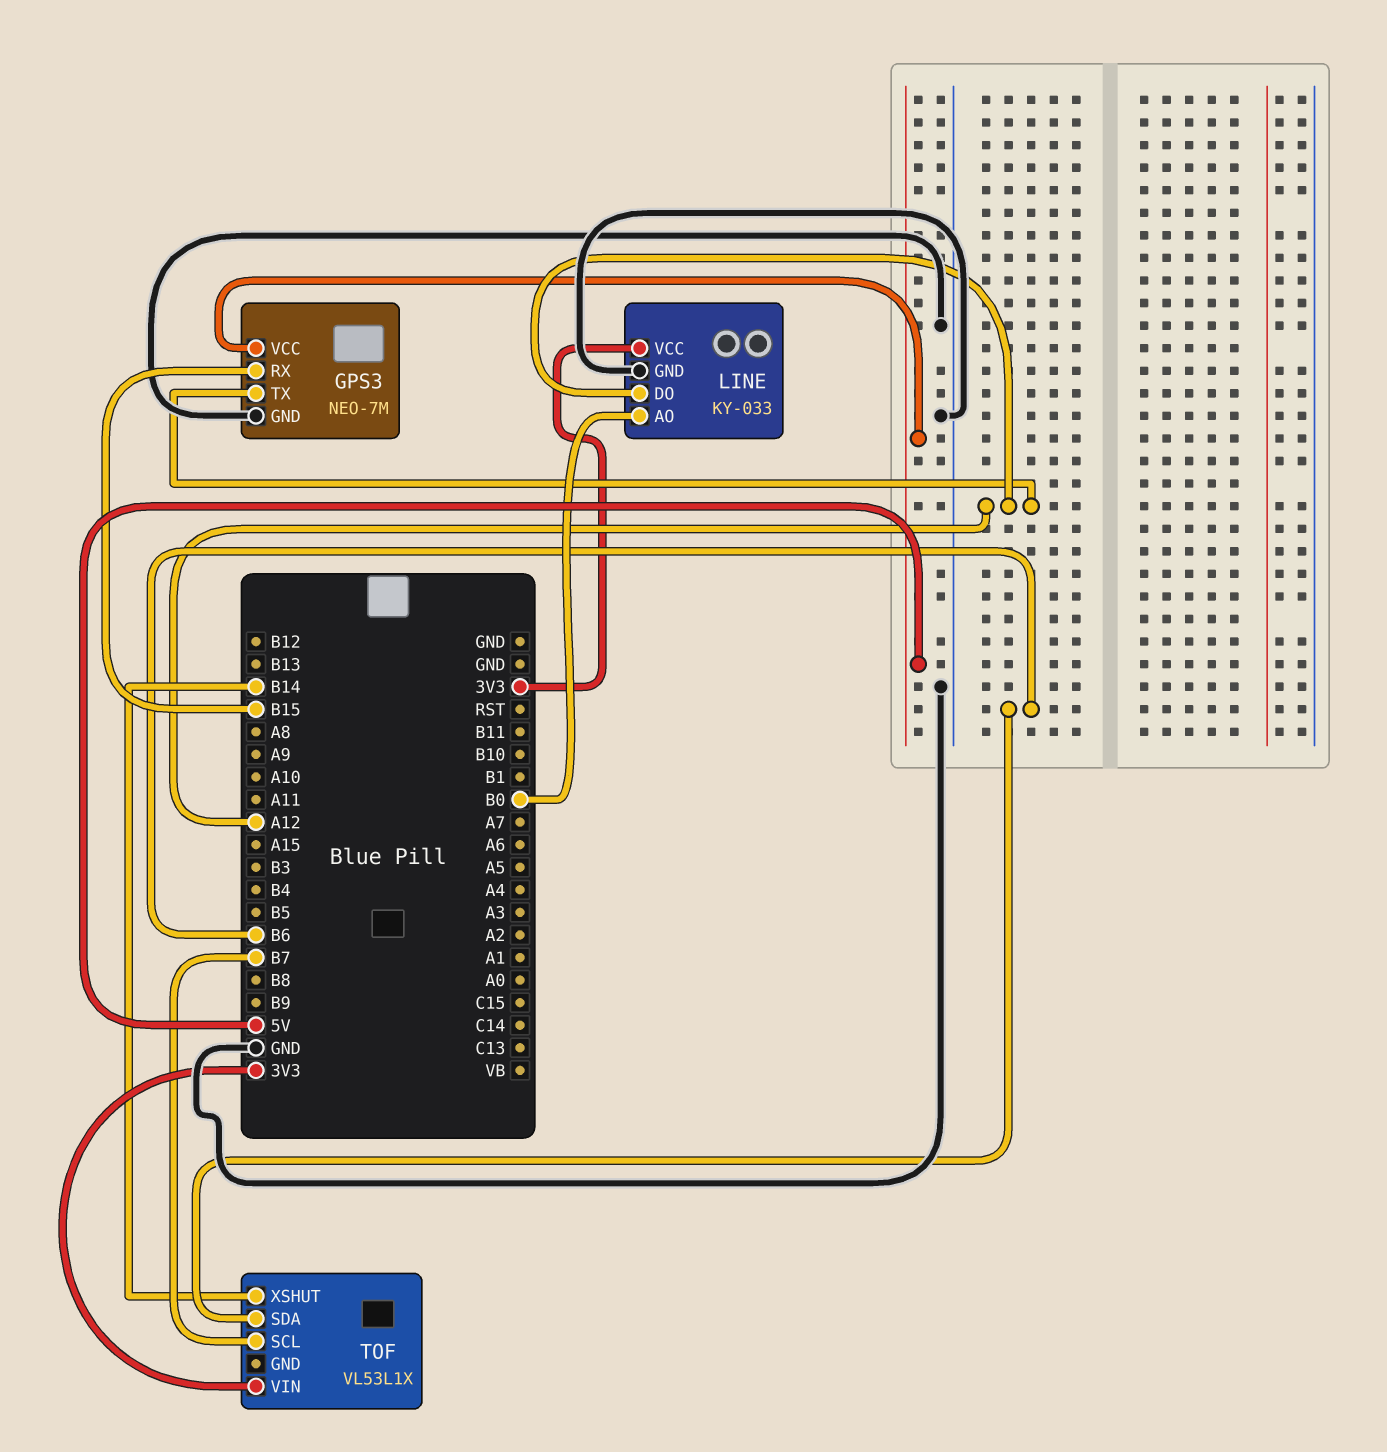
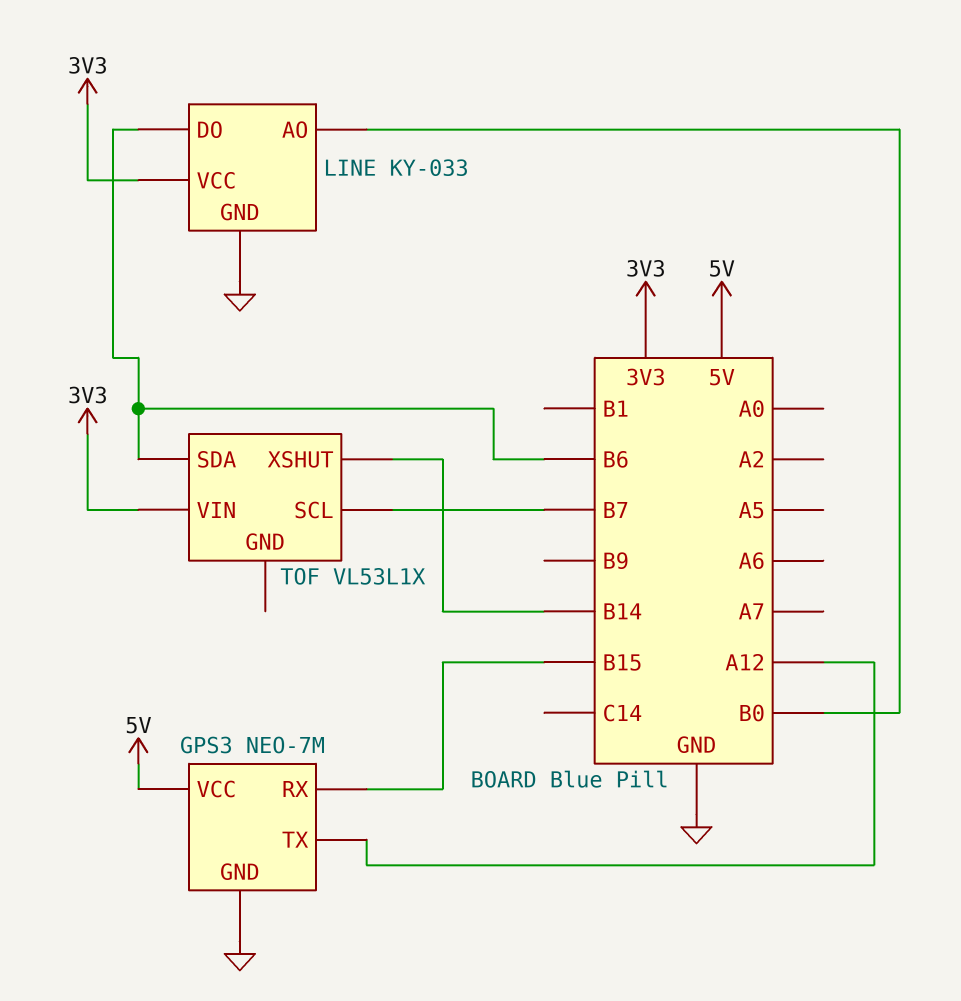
LINE pin DO: A12 -> B6

